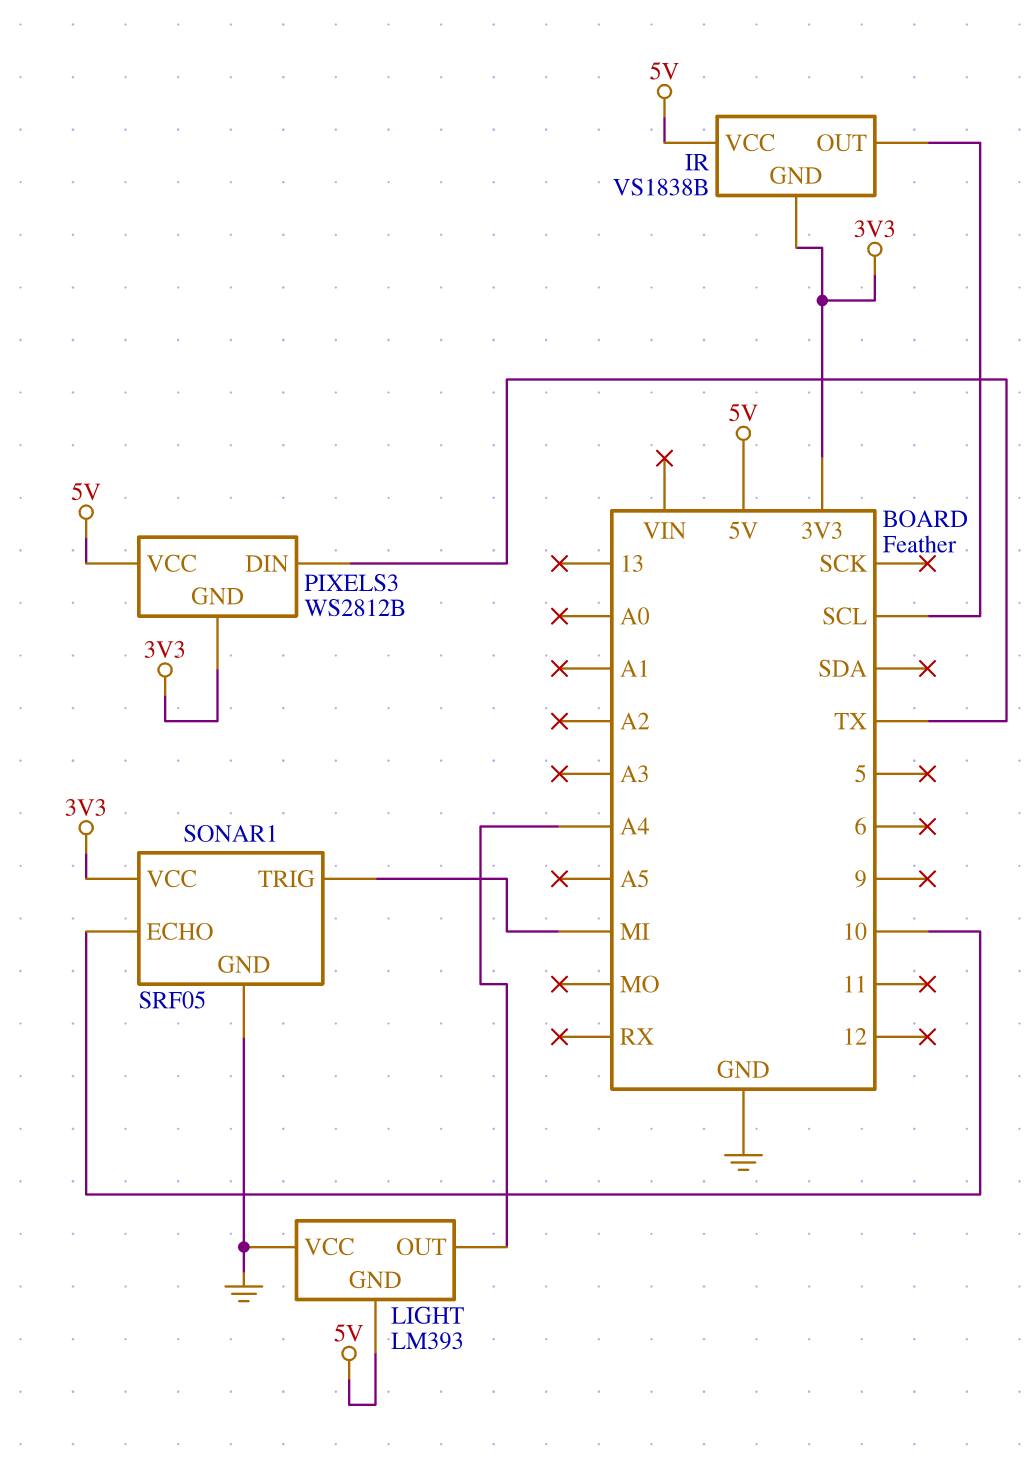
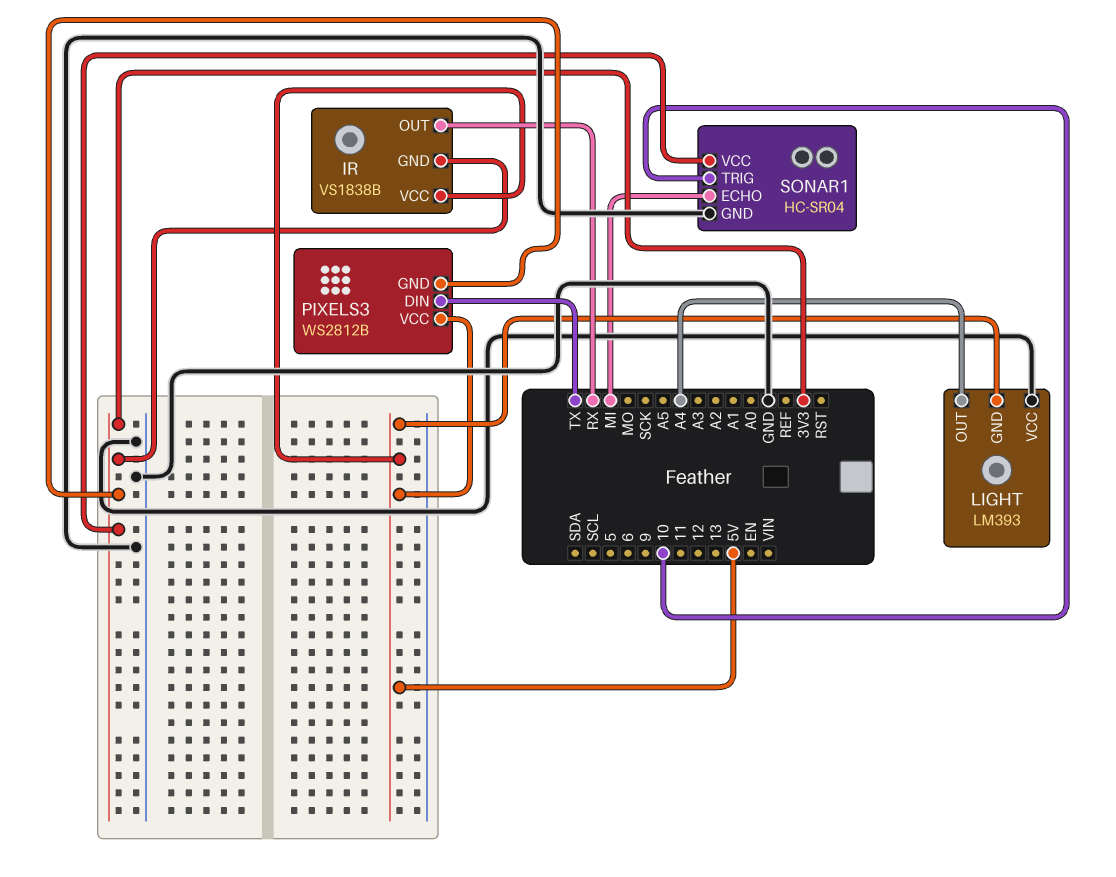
IR pin OUT: SCL -> RX
SONAR1: SRF05 -> HC-SR04
SONAR1 pin ECHO: 10 -> MI
SONAR1 pin TRIG: MI -> 10

